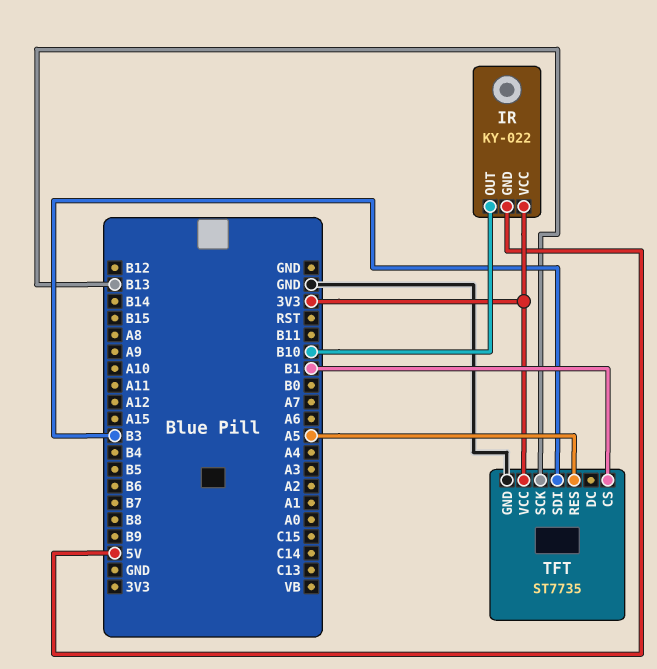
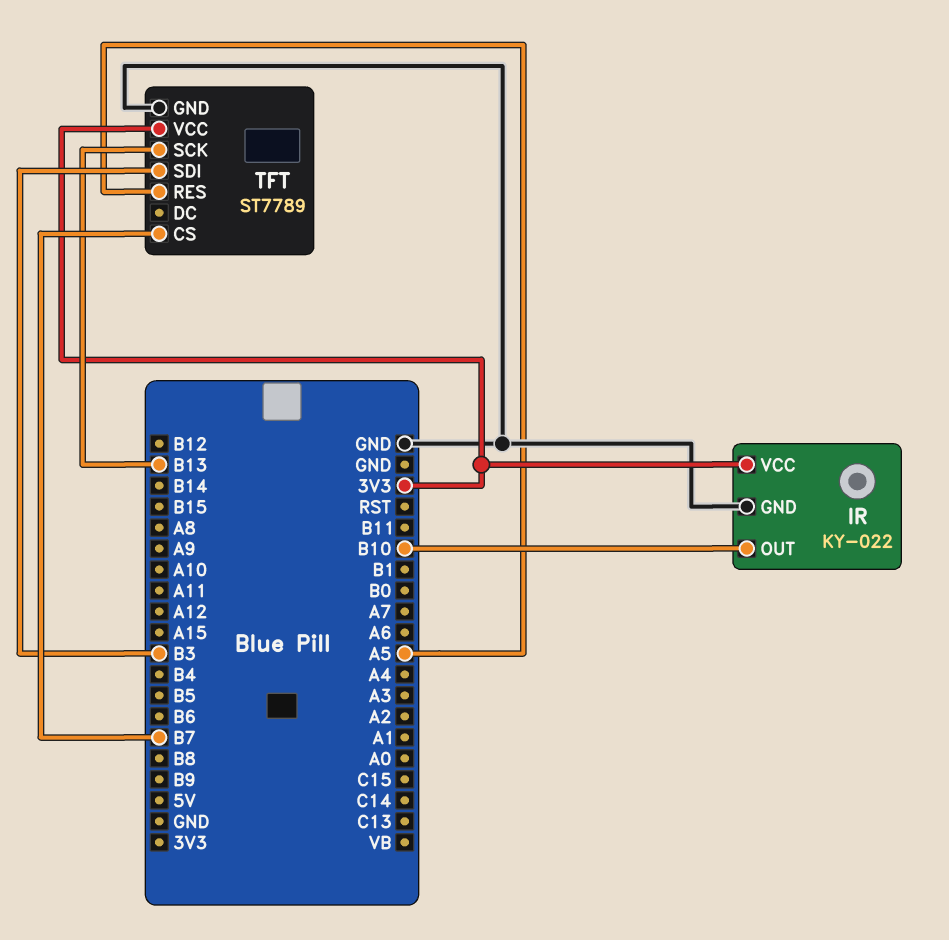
IR pin GND: 5V -> GND
TFT: ST7735 -> ST7789
TFT pin CS: B1 -> B7

